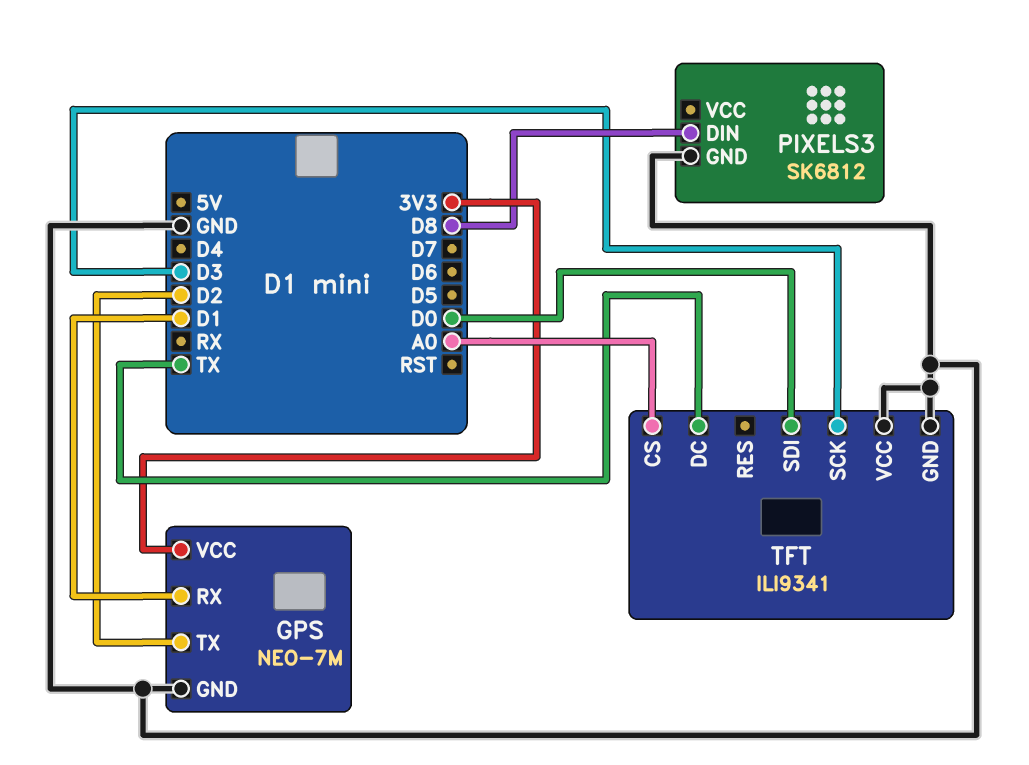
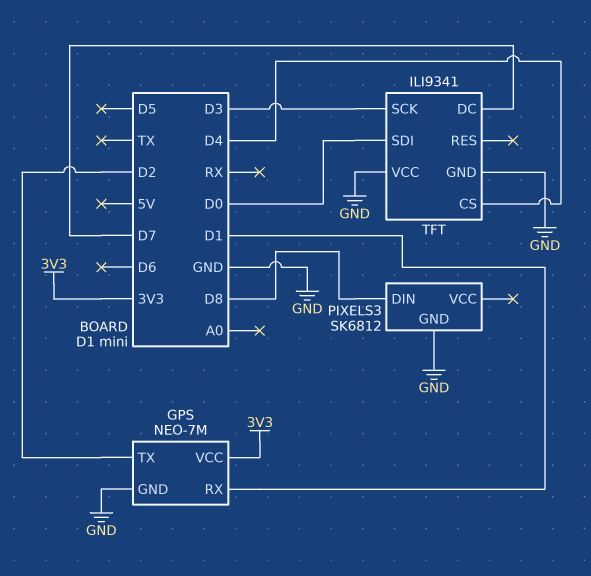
TFT pin CS: A0 -> D4
TFT pin DC: TX -> D7

